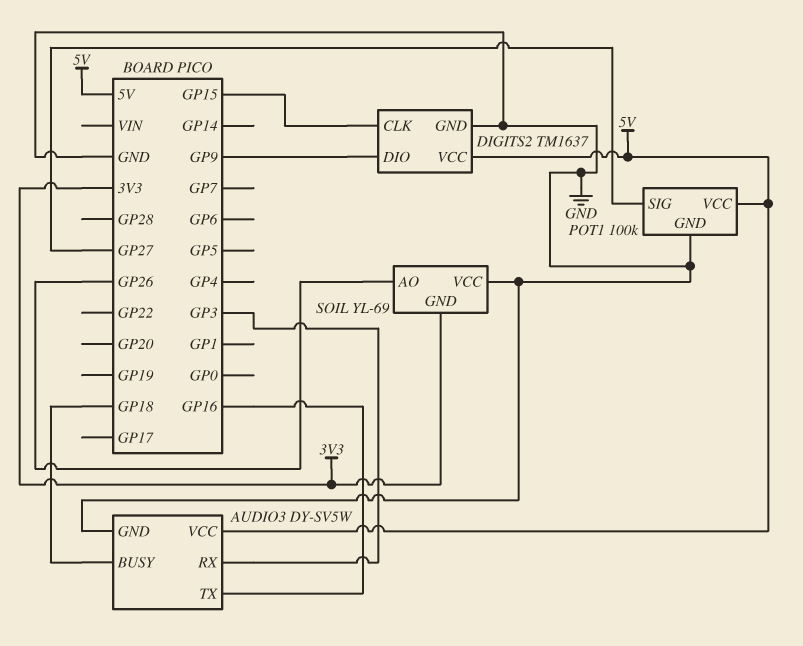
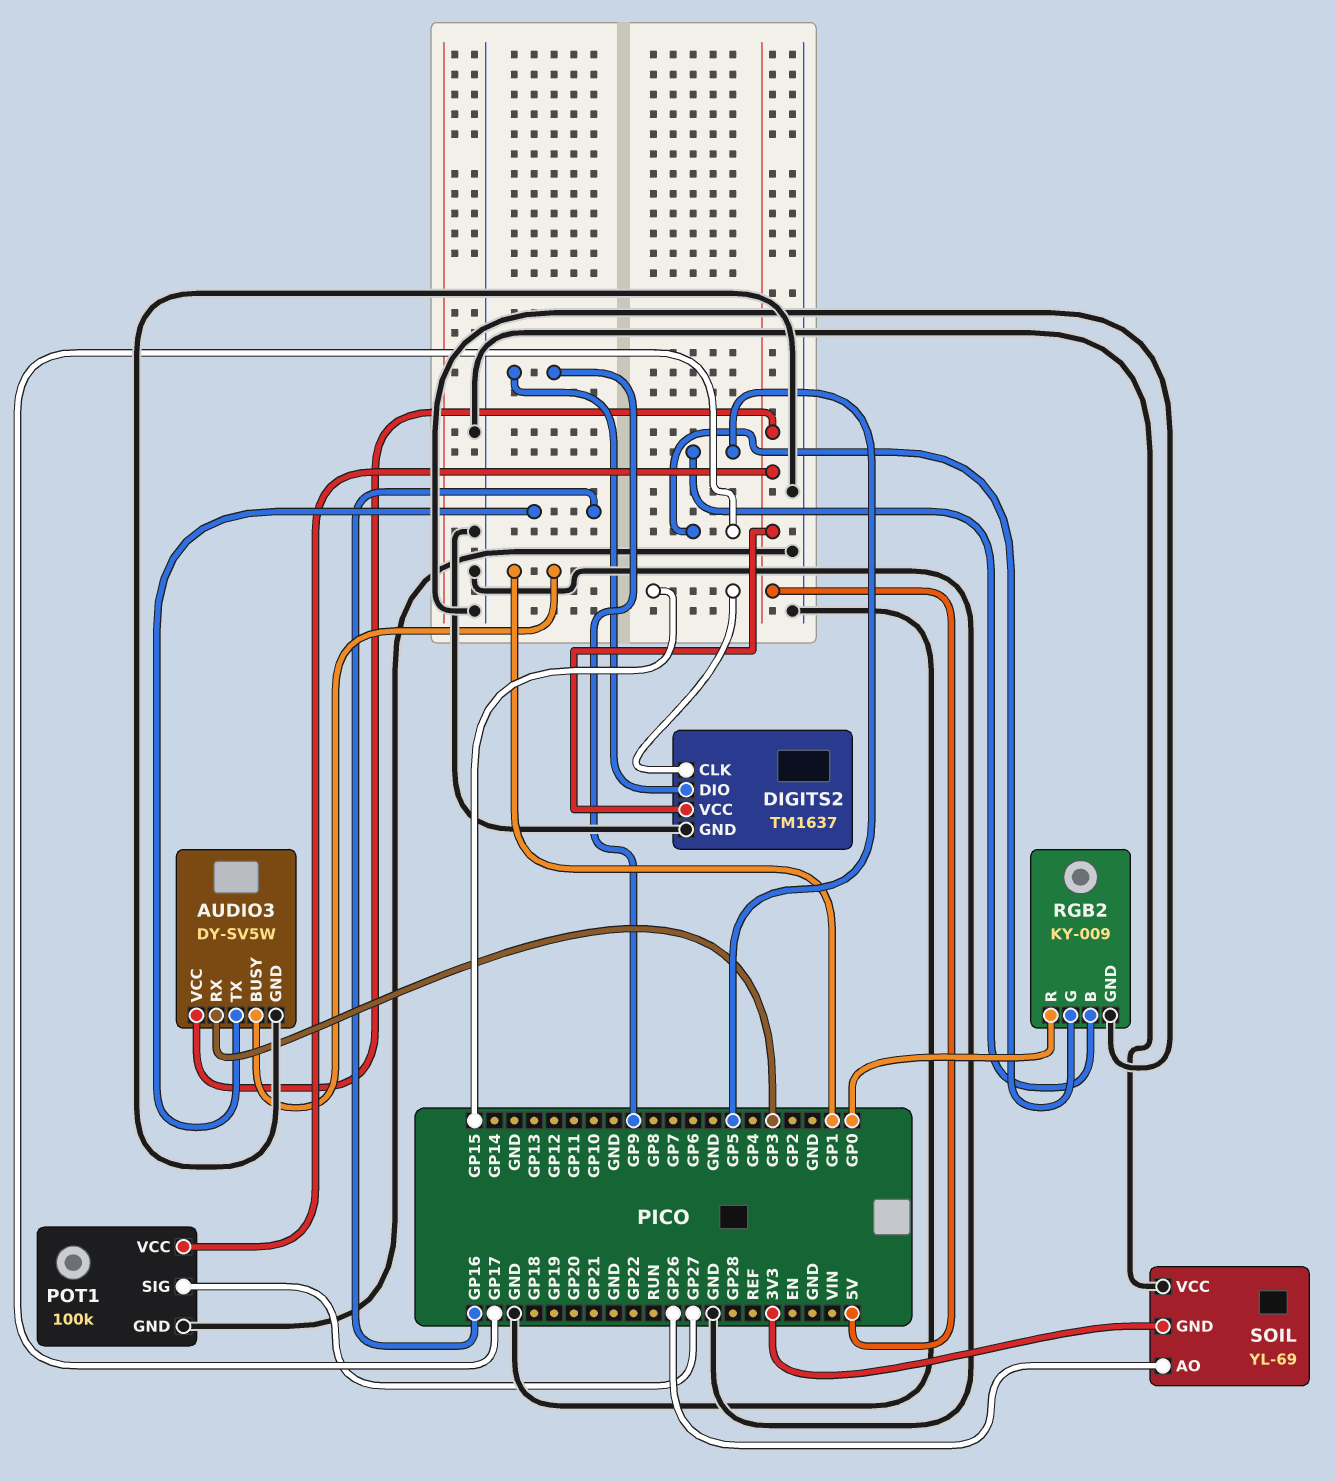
AUDIO3 pin BUSY: GP18 -> GP1
RGB2: none -> KY-009
RGB2 pin B: none -> GP5
RGB2 pin G: none -> GP17
RGB2 pin GND: none -> GND
RGB2 pin R: none -> GP0

